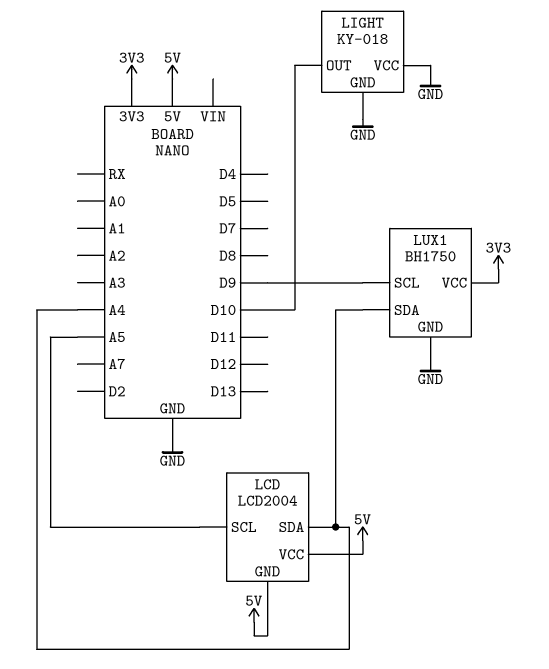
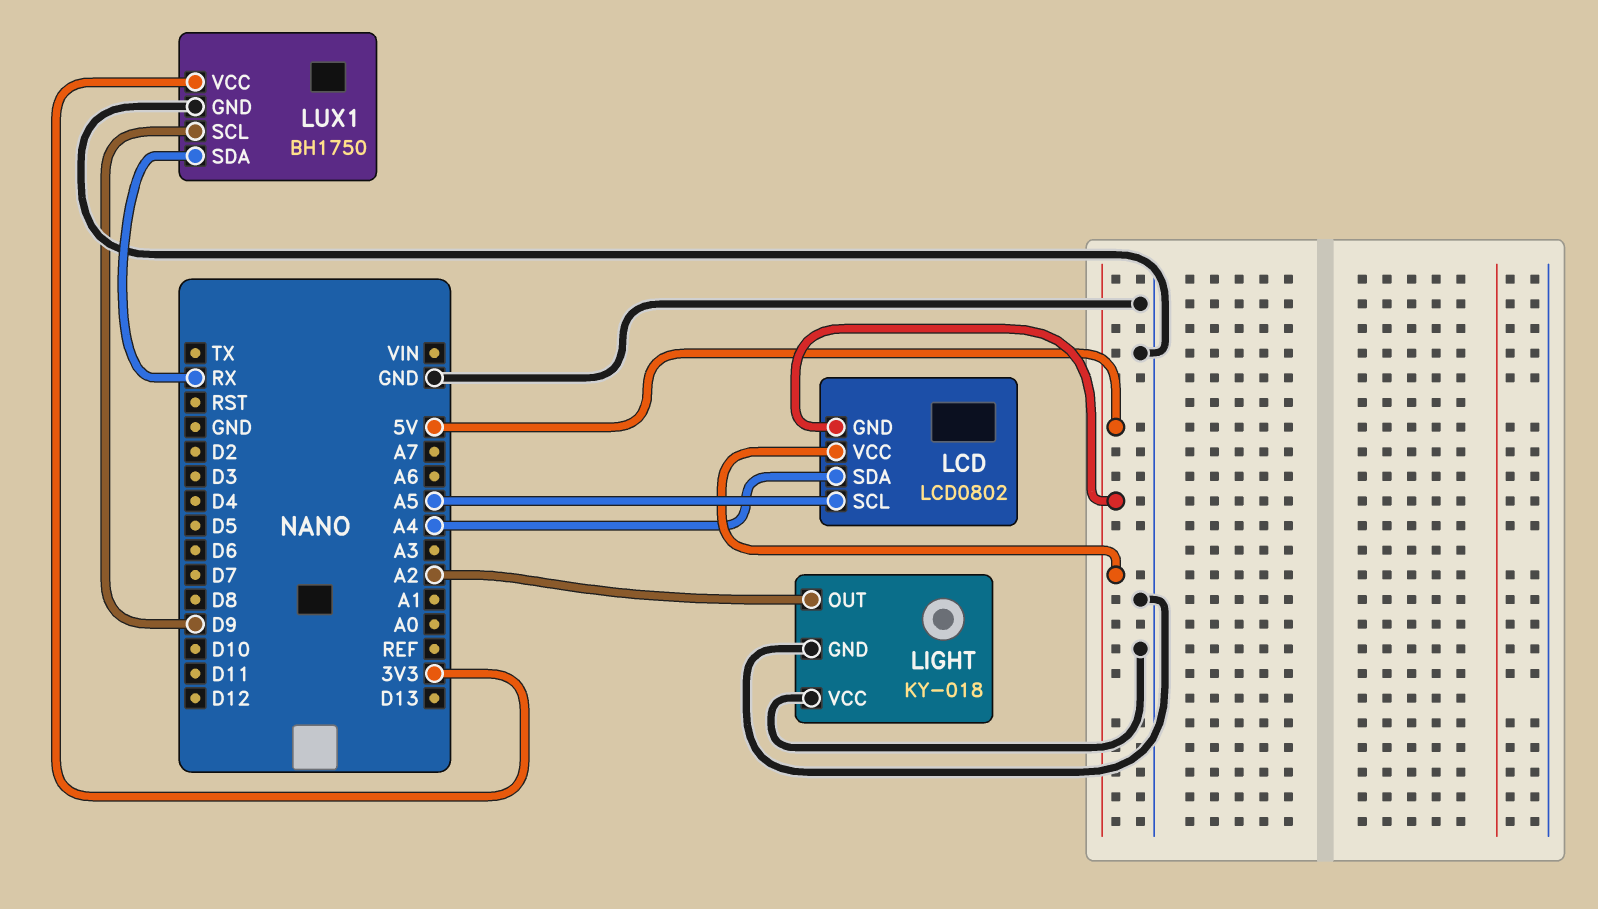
LCD: LCD2004 -> LCD0802
LIGHT pin OUT: D10 -> A2
LUX1 pin SDA: A4 -> RX

